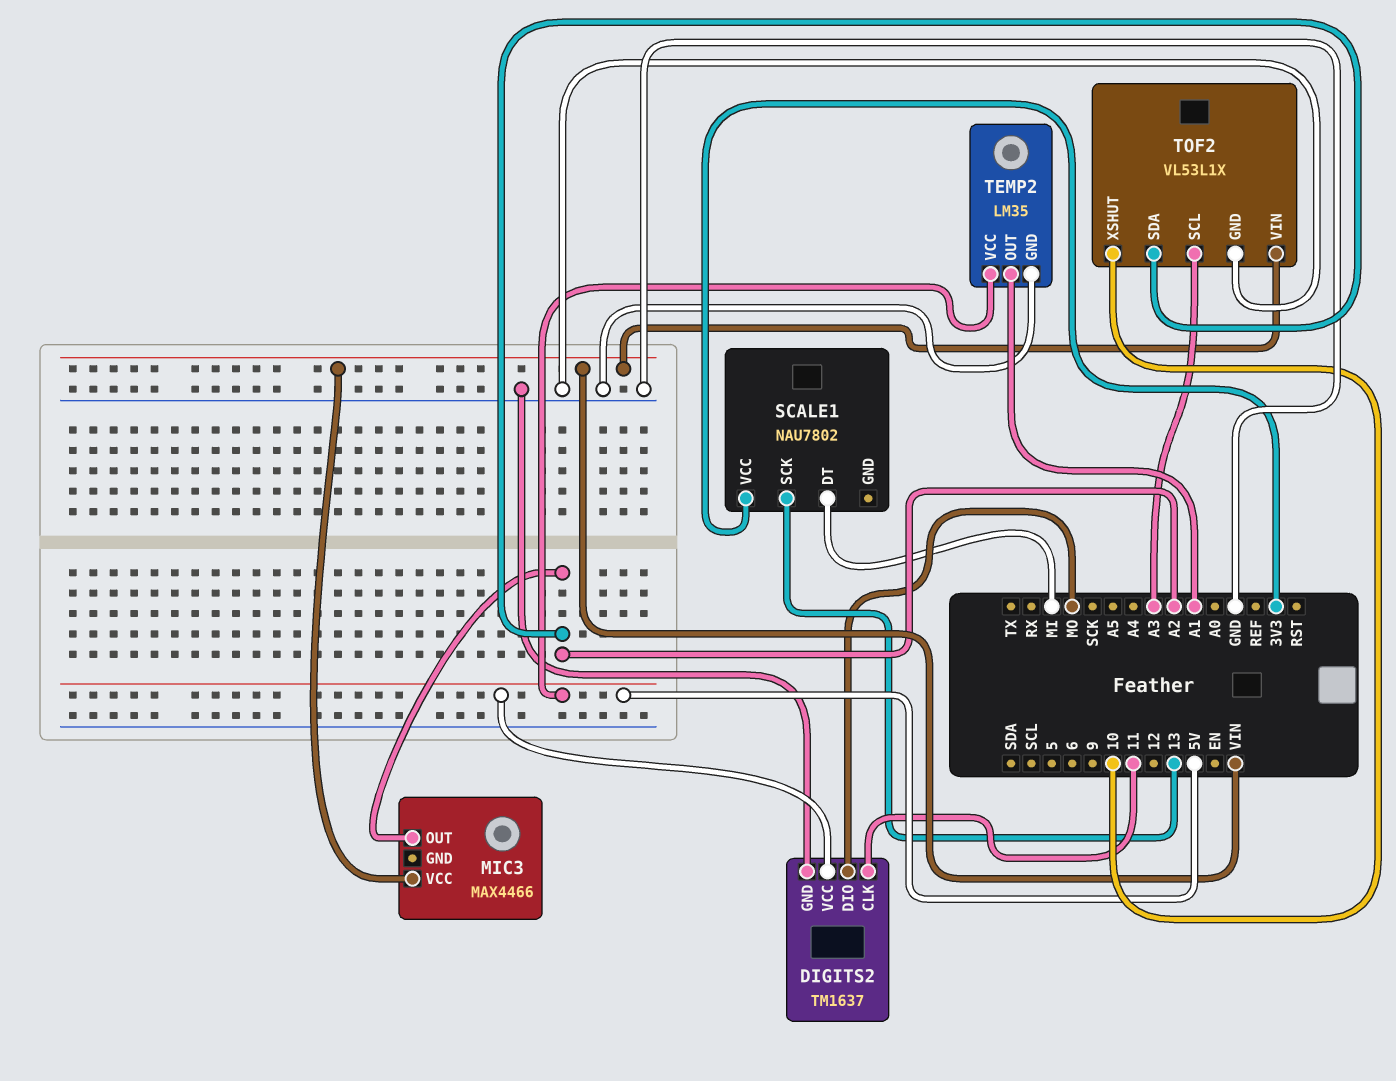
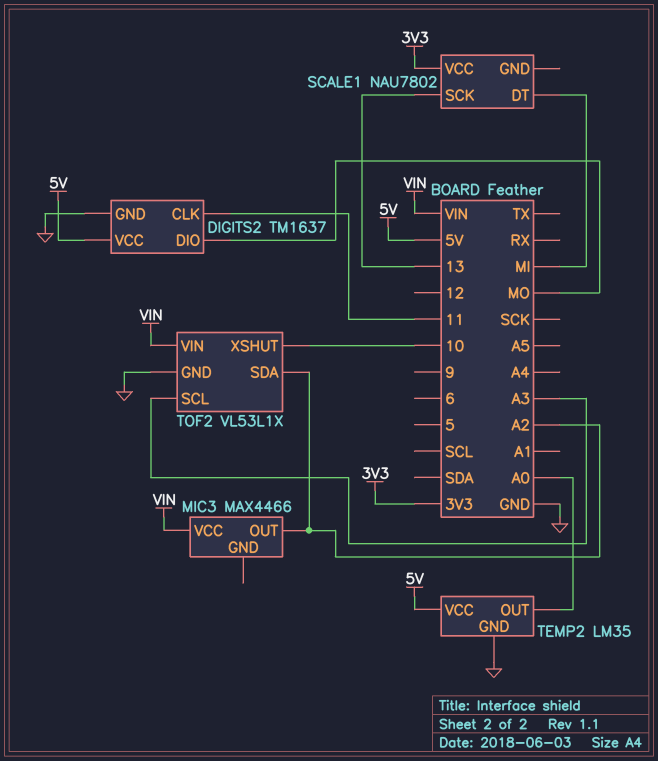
TEMP2 pin OUT: A1 -> A0

